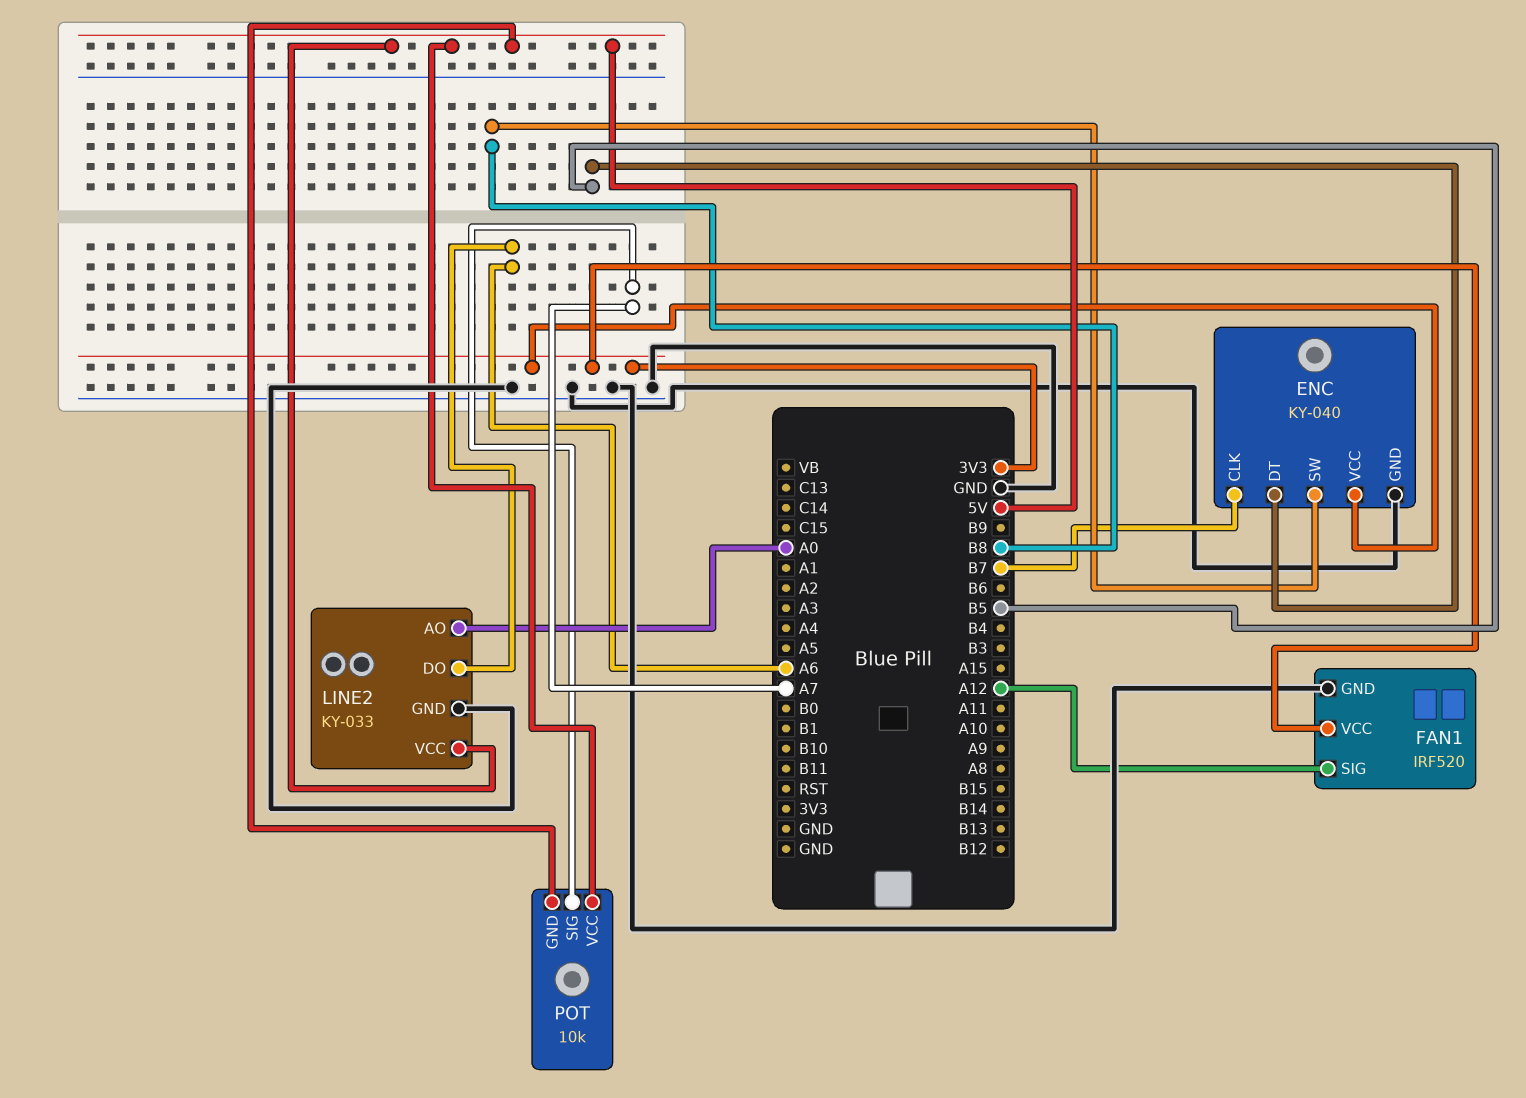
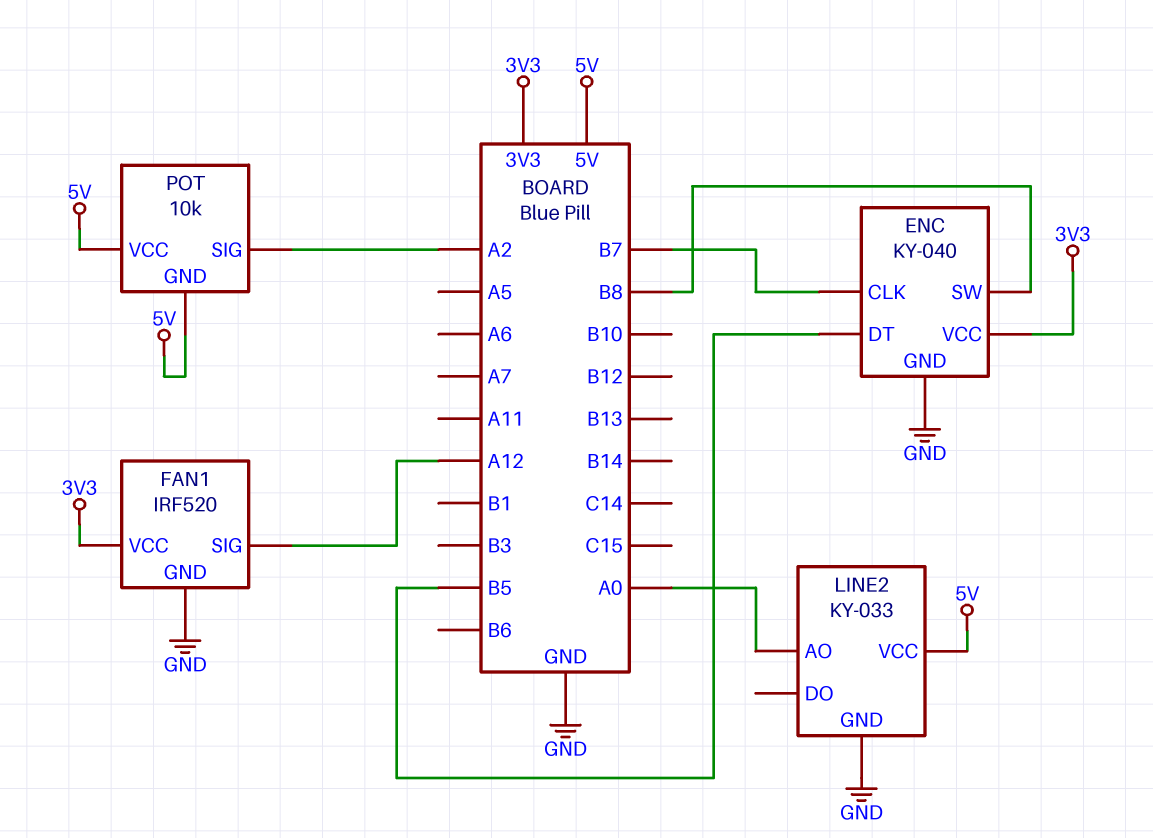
LINE2 pin DO: A6 -> none
POT pin SIG: A7 -> A2

